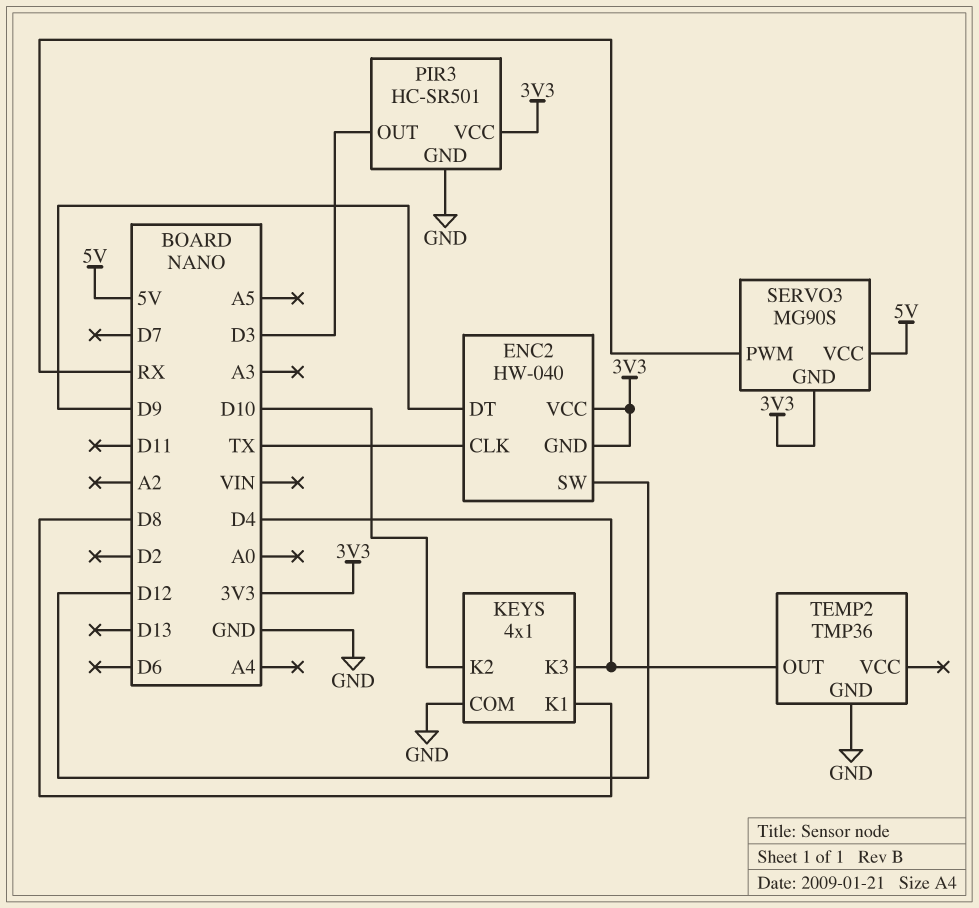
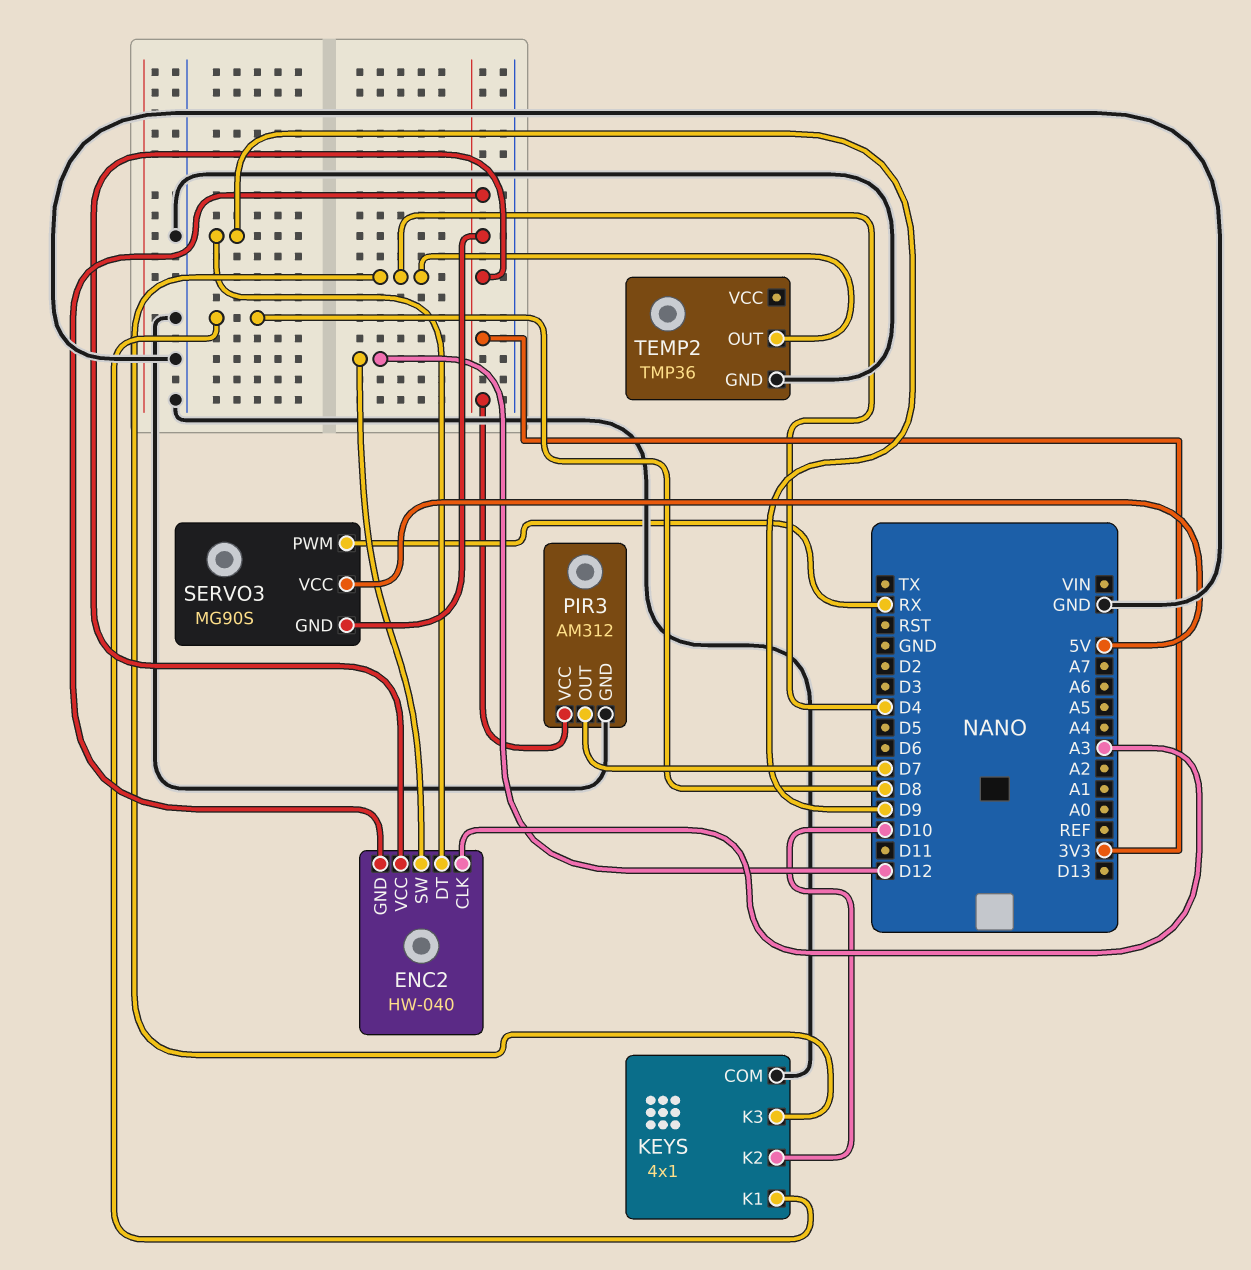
ENC2 pin CLK: TX -> A3
PIR3: HC-SR501 -> AM312
PIR3 pin OUT: D3 -> D7

